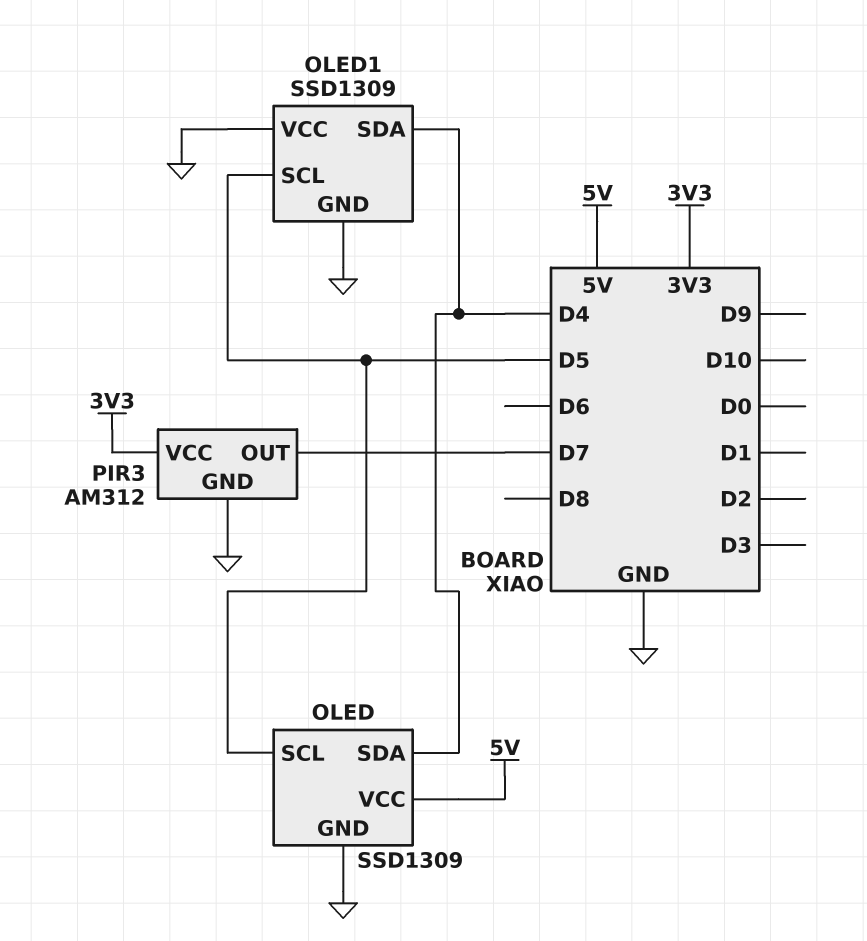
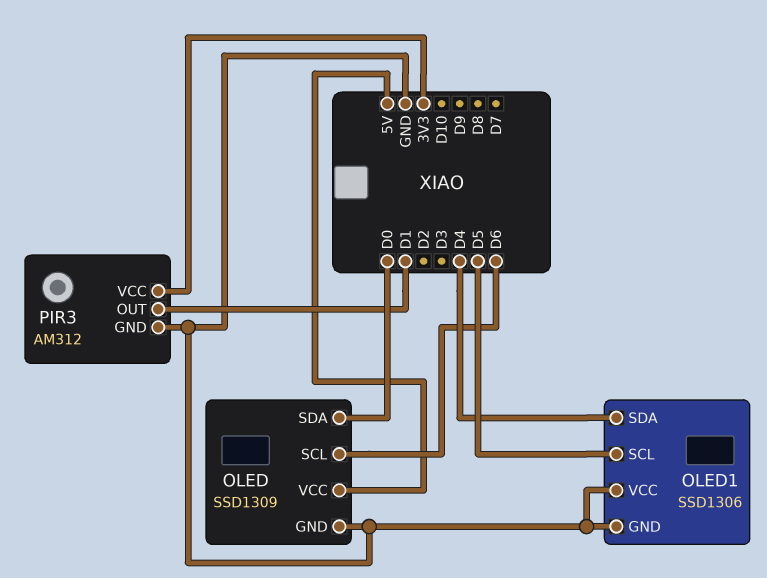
OLED pin SCL: D5 -> D6
OLED pin SDA: D4 -> D0
OLED1: SSD1309 -> SSD1306
PIR3 pin OUT: D7 -> D1

